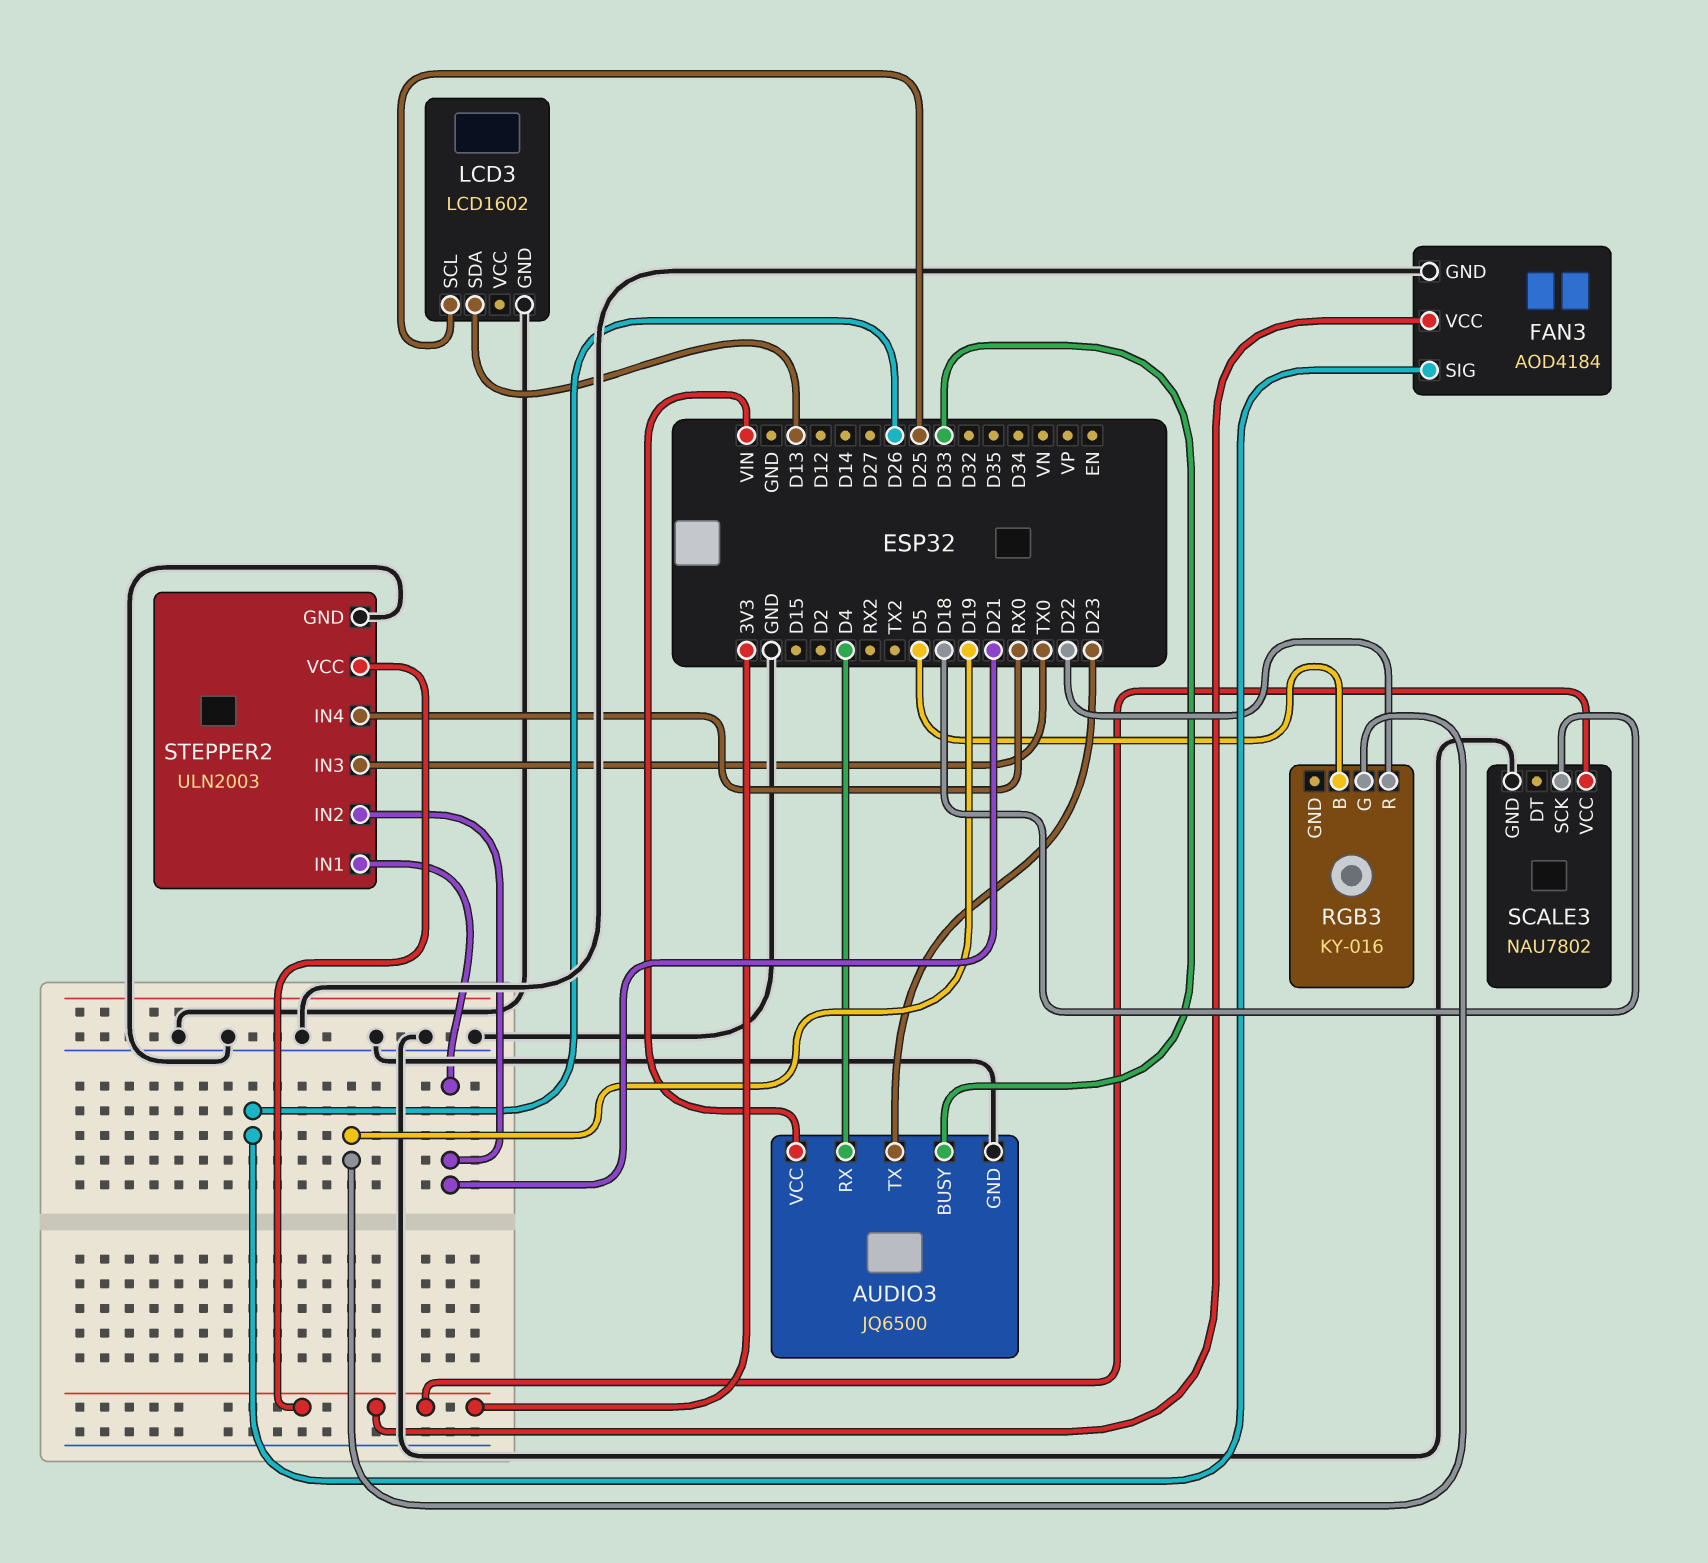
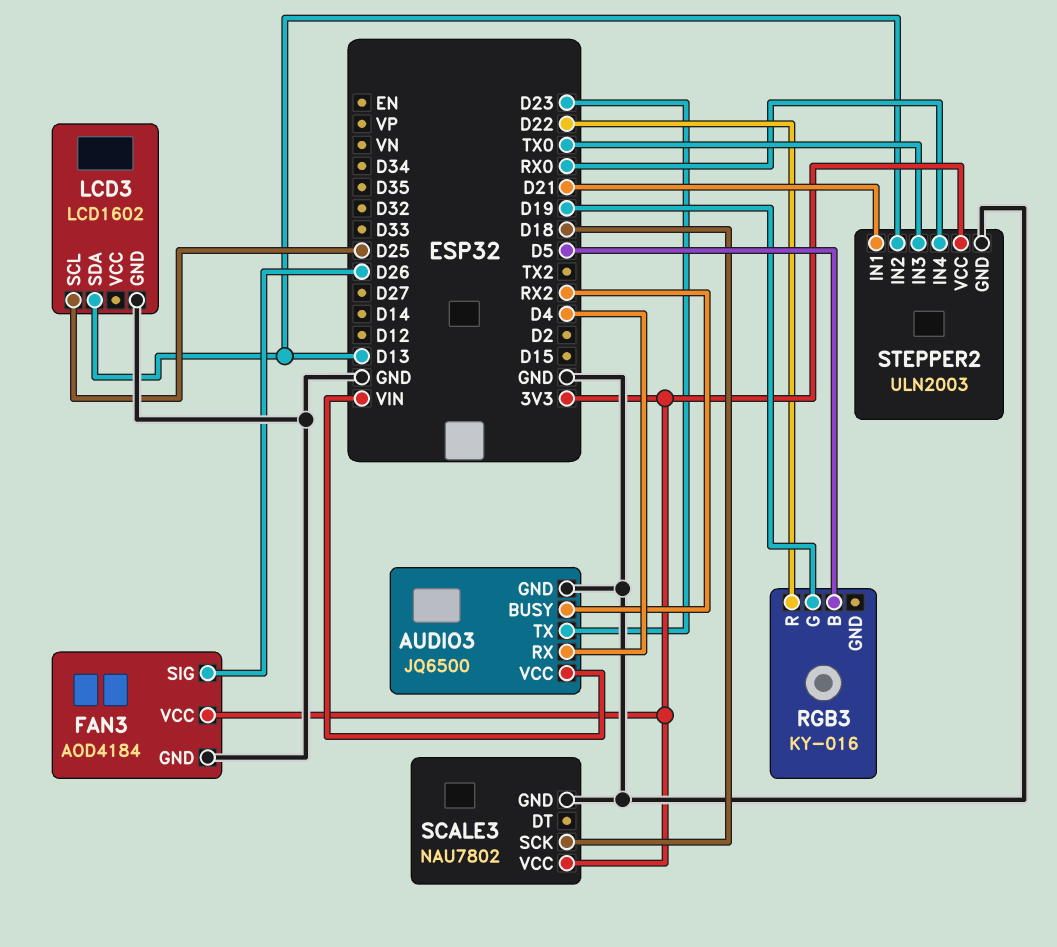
AUDIO3 pin BUSY: D33 -> RX2
STEPPER2 pin IN2: D21 -> D13

